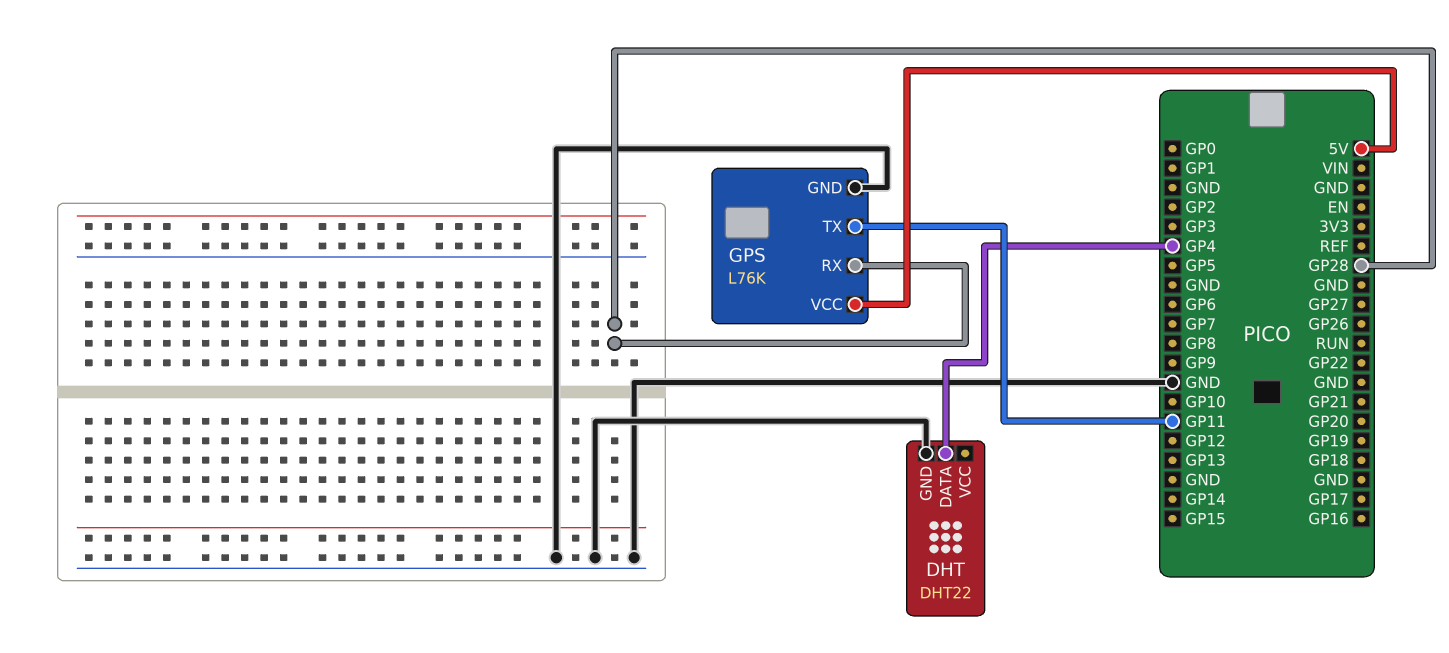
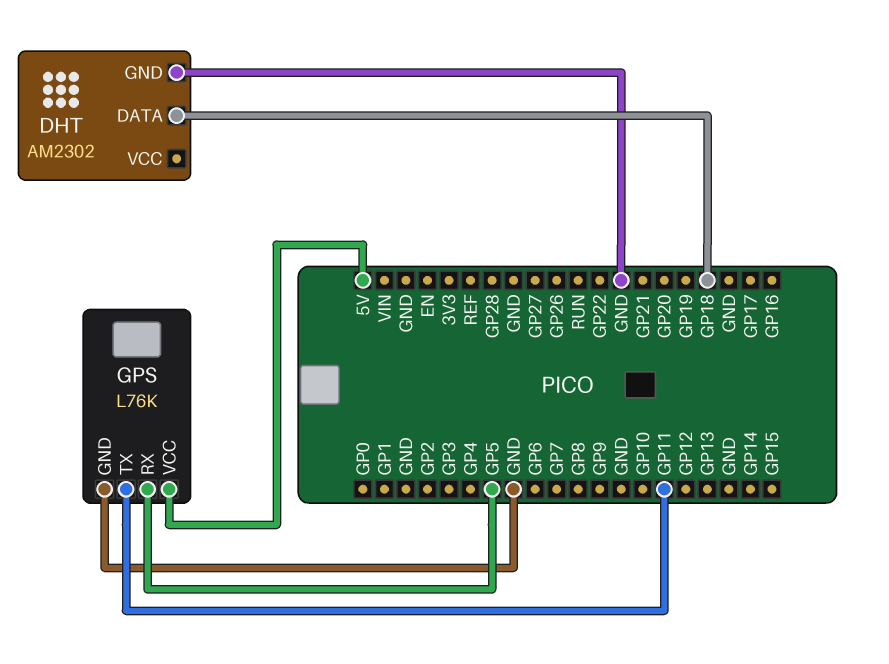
DHT: DHT22 -> AM2302
DHT pin DATA: GP4 -> GP18
GPS pin RX: GP28 -> GP5

